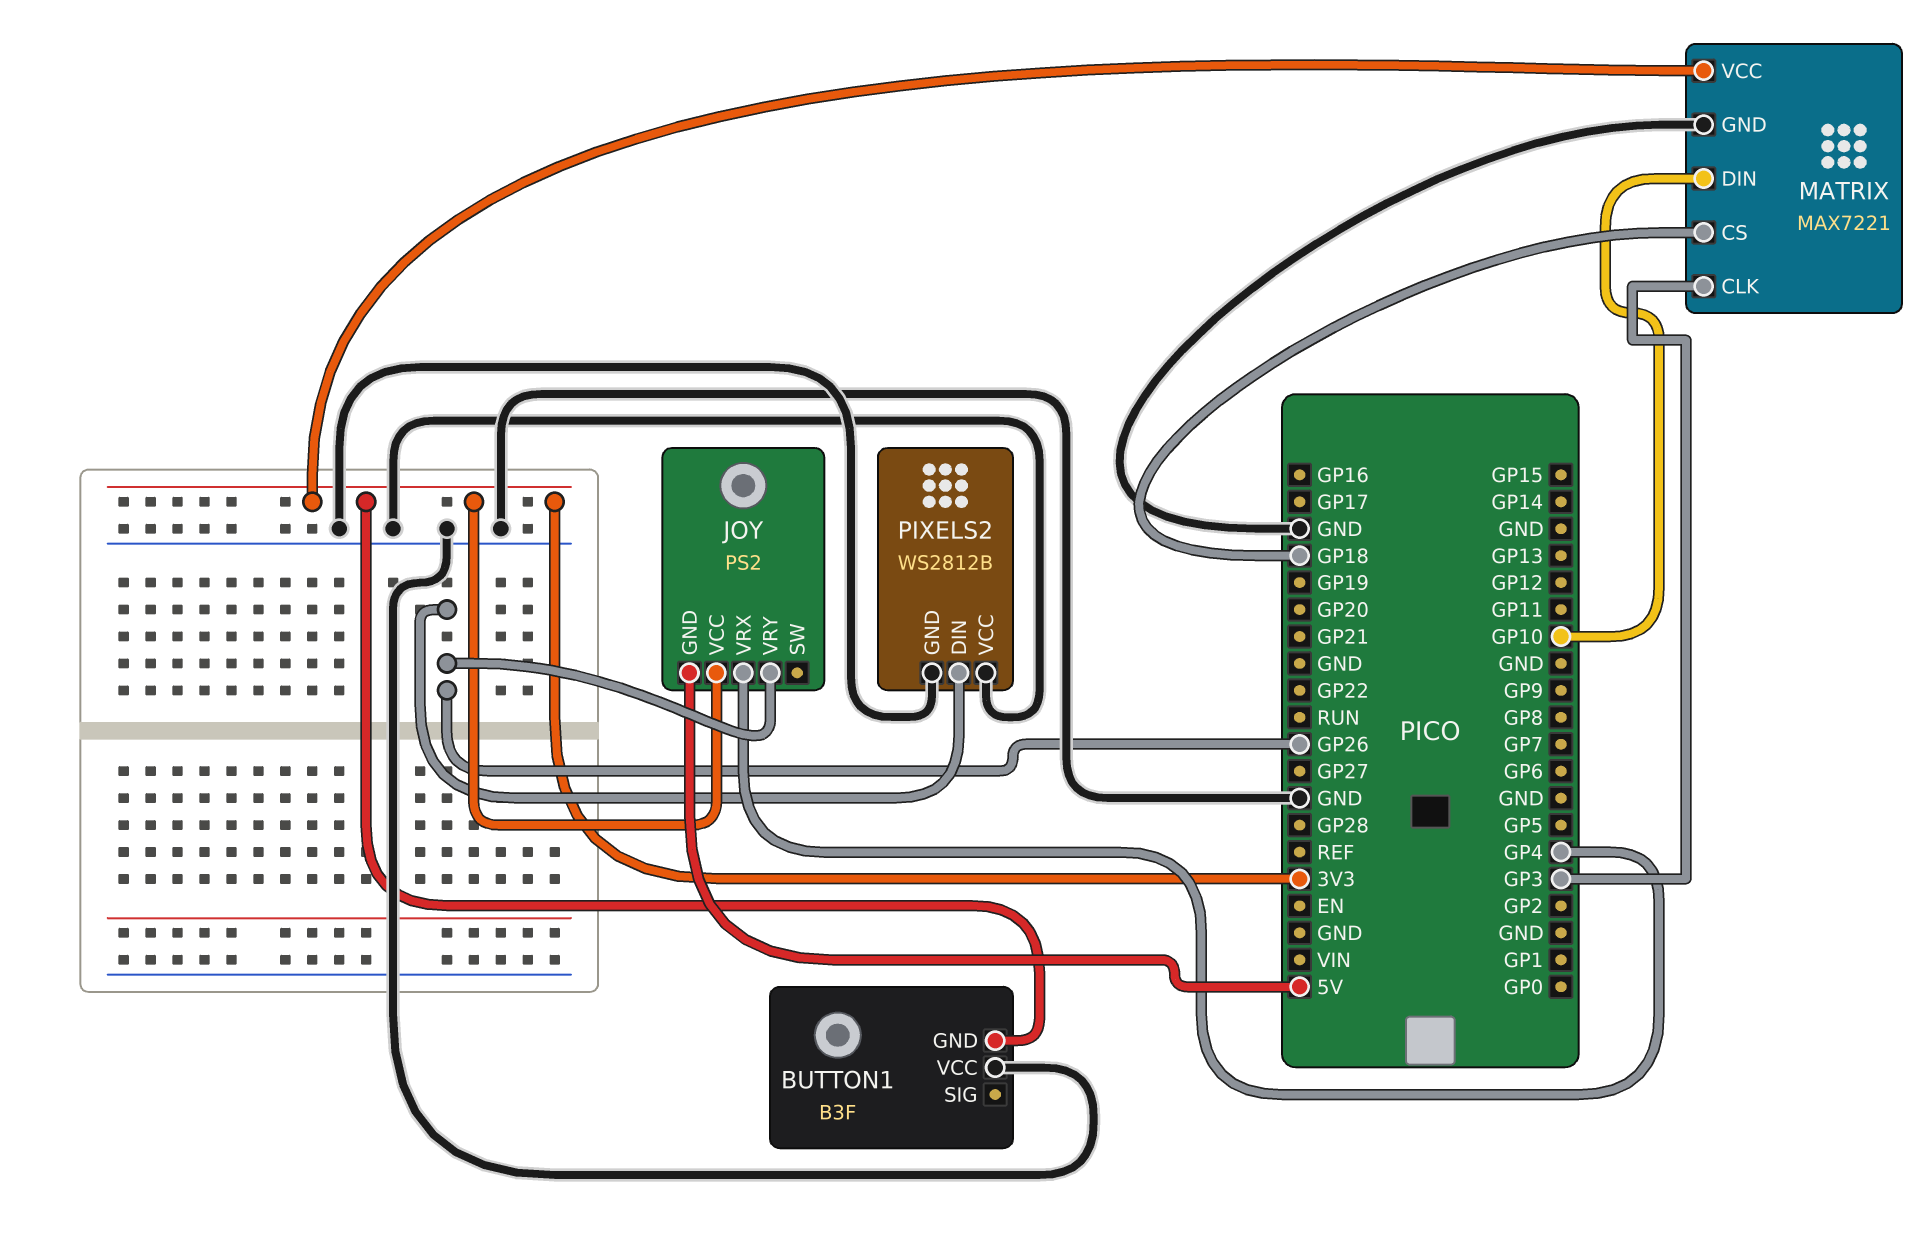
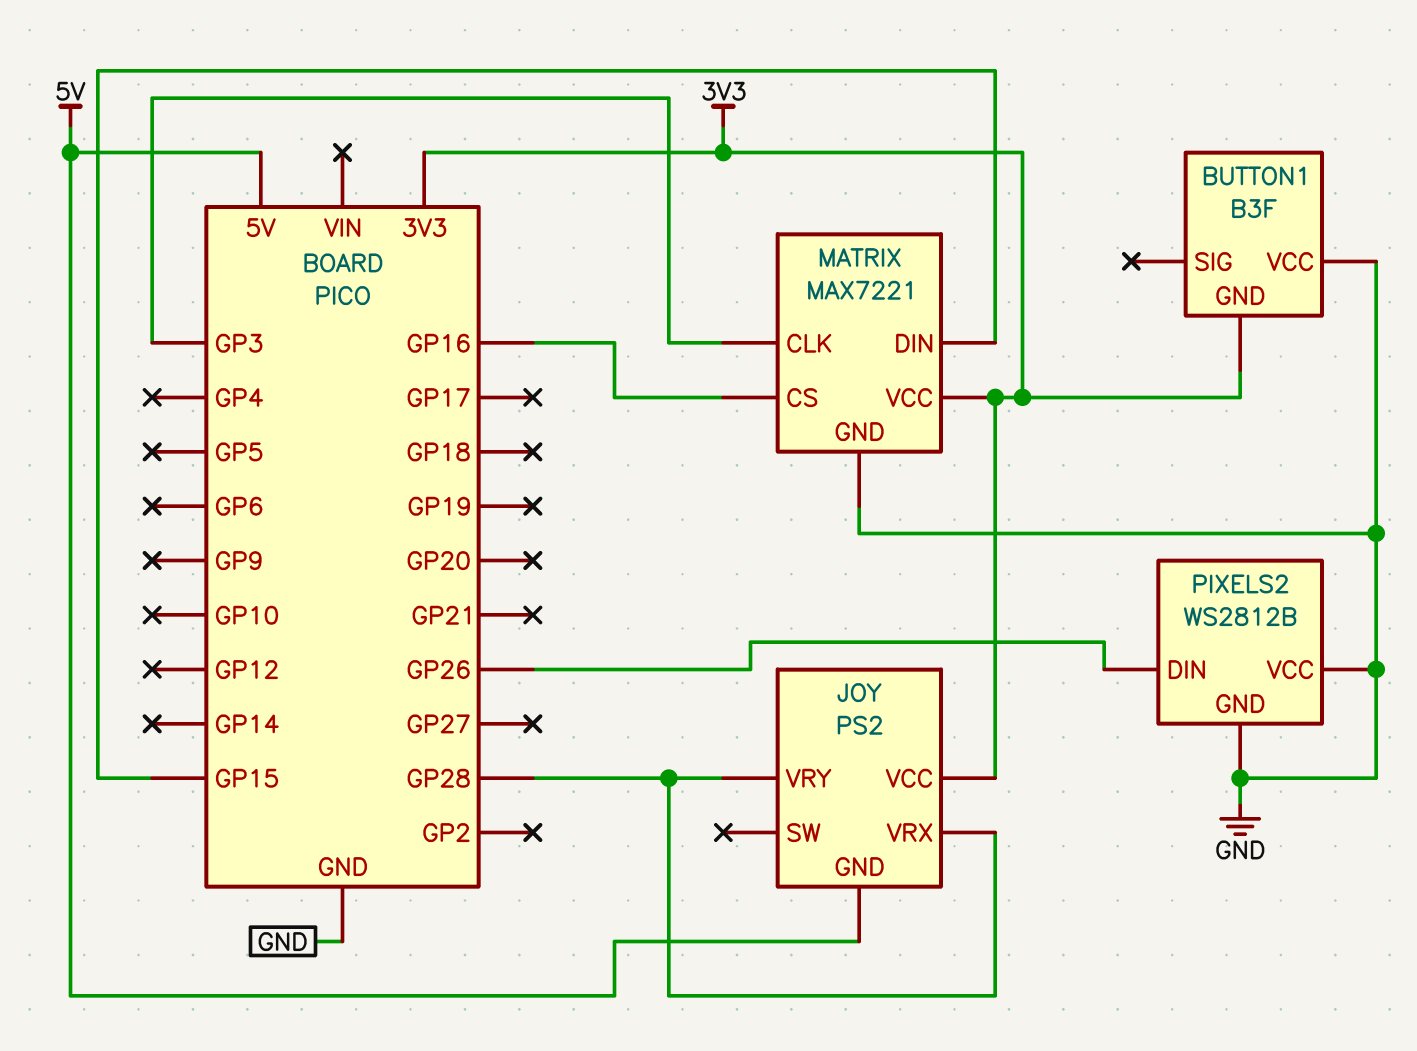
JOY pin VRX: GP4 -> GP28
JOY pin VRY: GP26 -> GP28
MATRIX pin CS: GP18 -> GP16
MATRIX pin DIN: GP10 -> GP15

